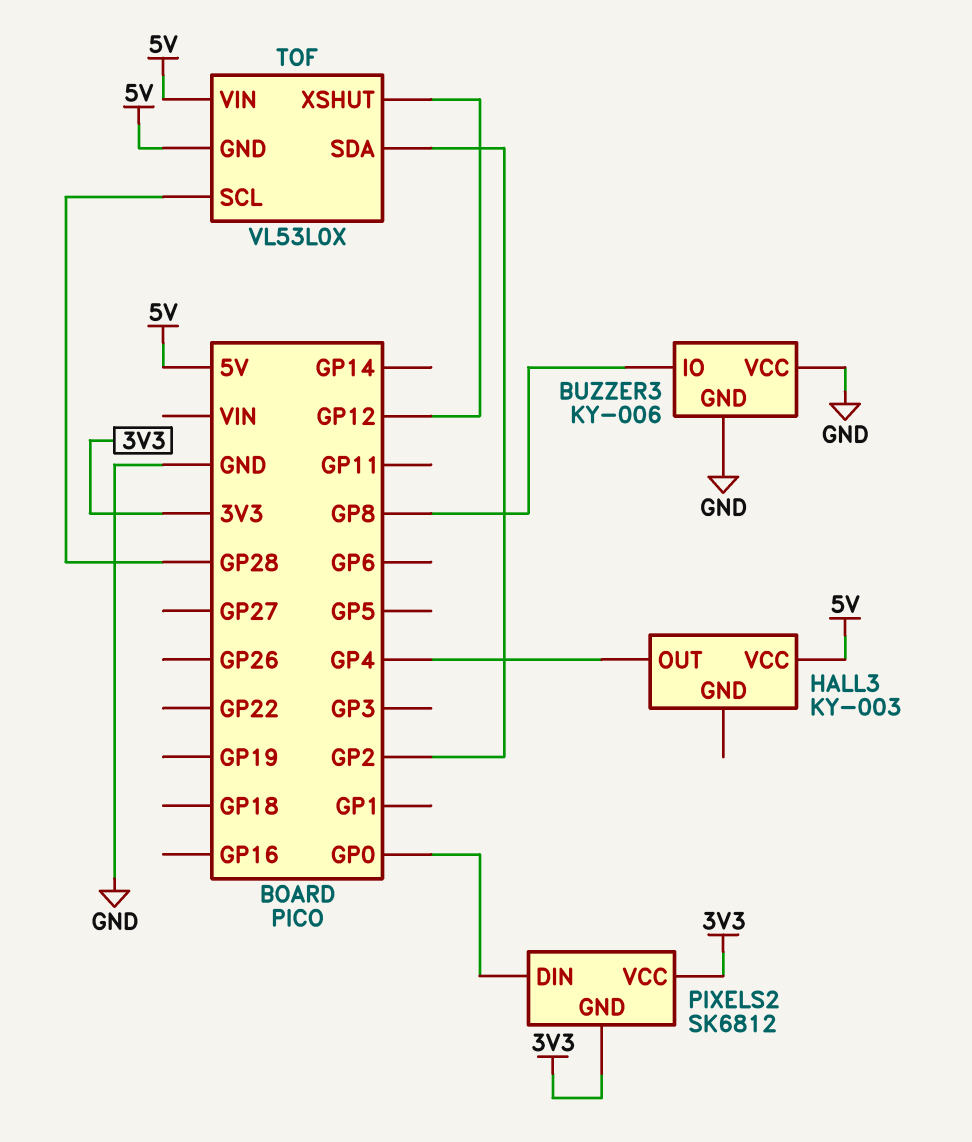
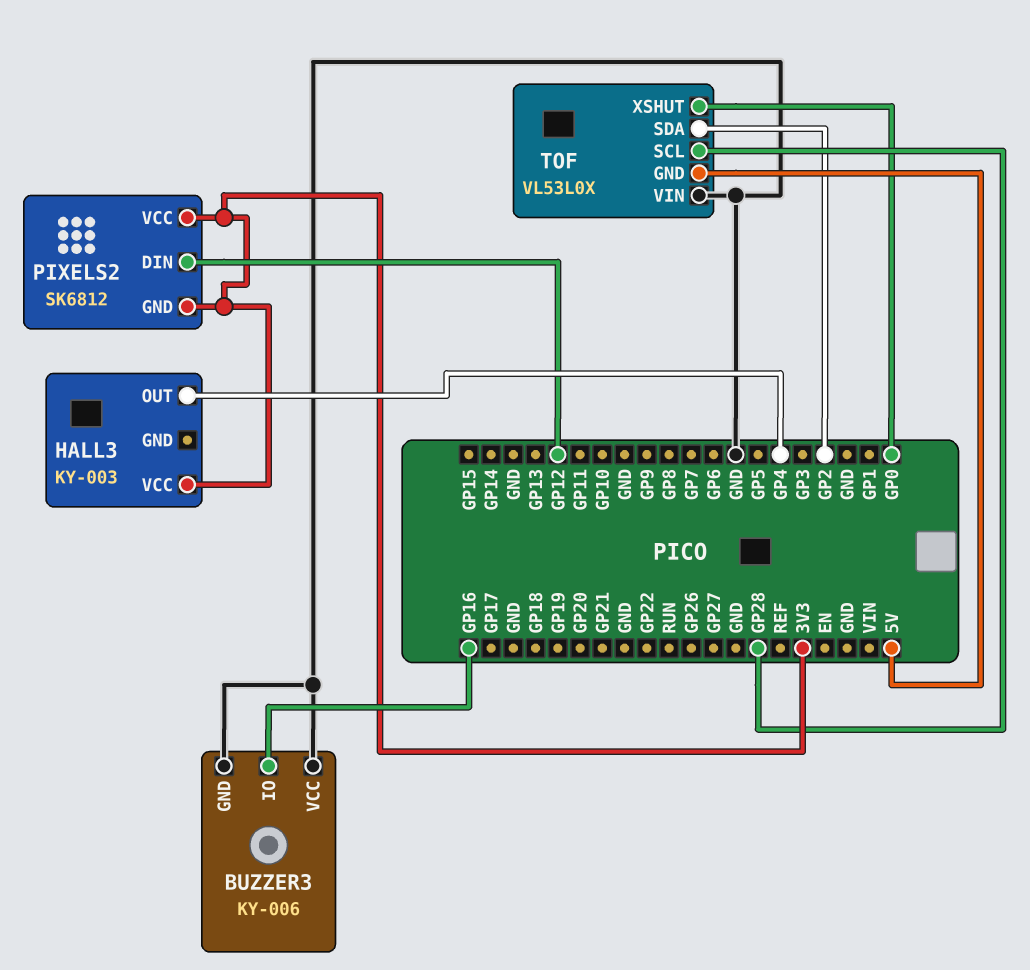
BUZZER3 pin IO: GP8 -> GP16
HALL3 pin VCC: 5V -> 3V3
PIXELS2 pin DIN: GP0 -> GP12
TOF pin VIN: 5V -> GND
TOF pin XSHUT: GP12 -> GP0

